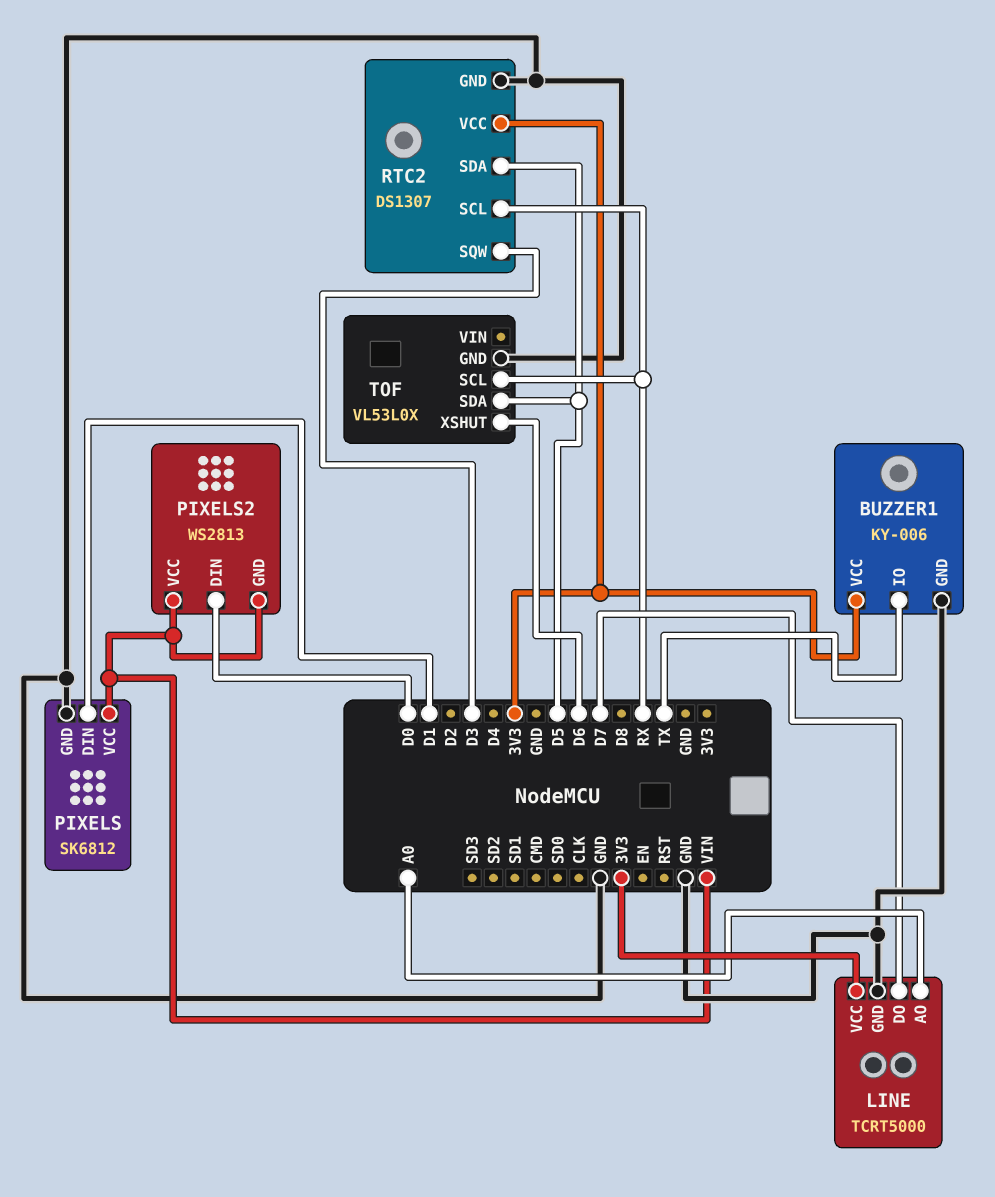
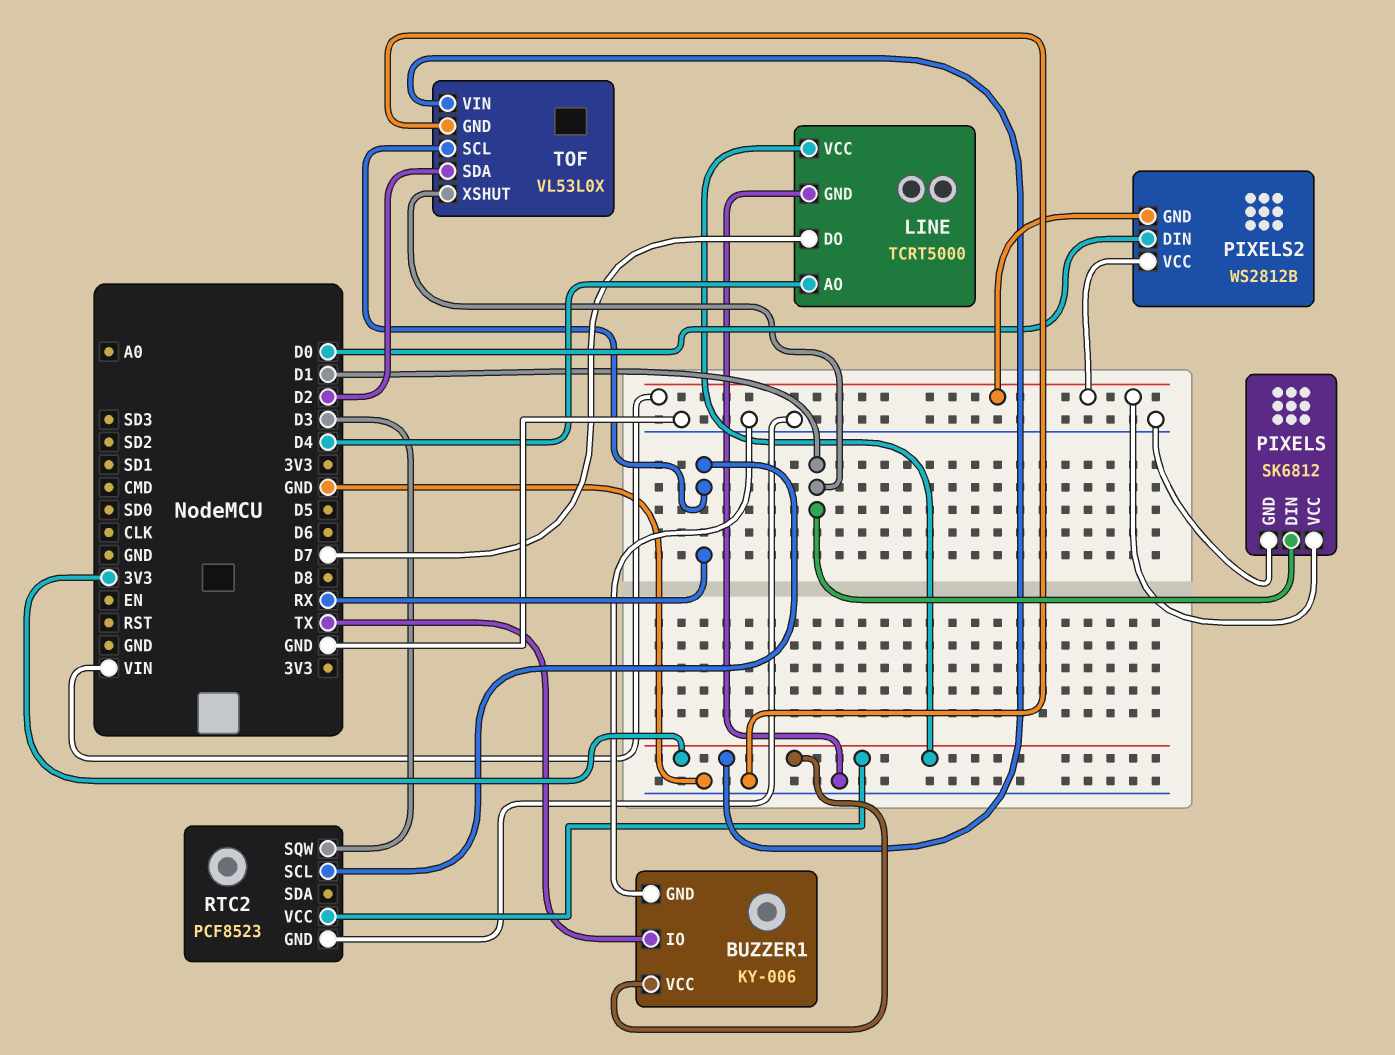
LINE pin AO: A0 -> D4
PIXELS2: WS2813 -> WS2812B
RTC2: DS1307 -> PCF8523
RTC2 pin SDA: D5 -> none
TOF pin SDA: D5 -> D2
TOF pin VIN: none -> 3V3
TOF pin XSHUT: D6 -> D1

